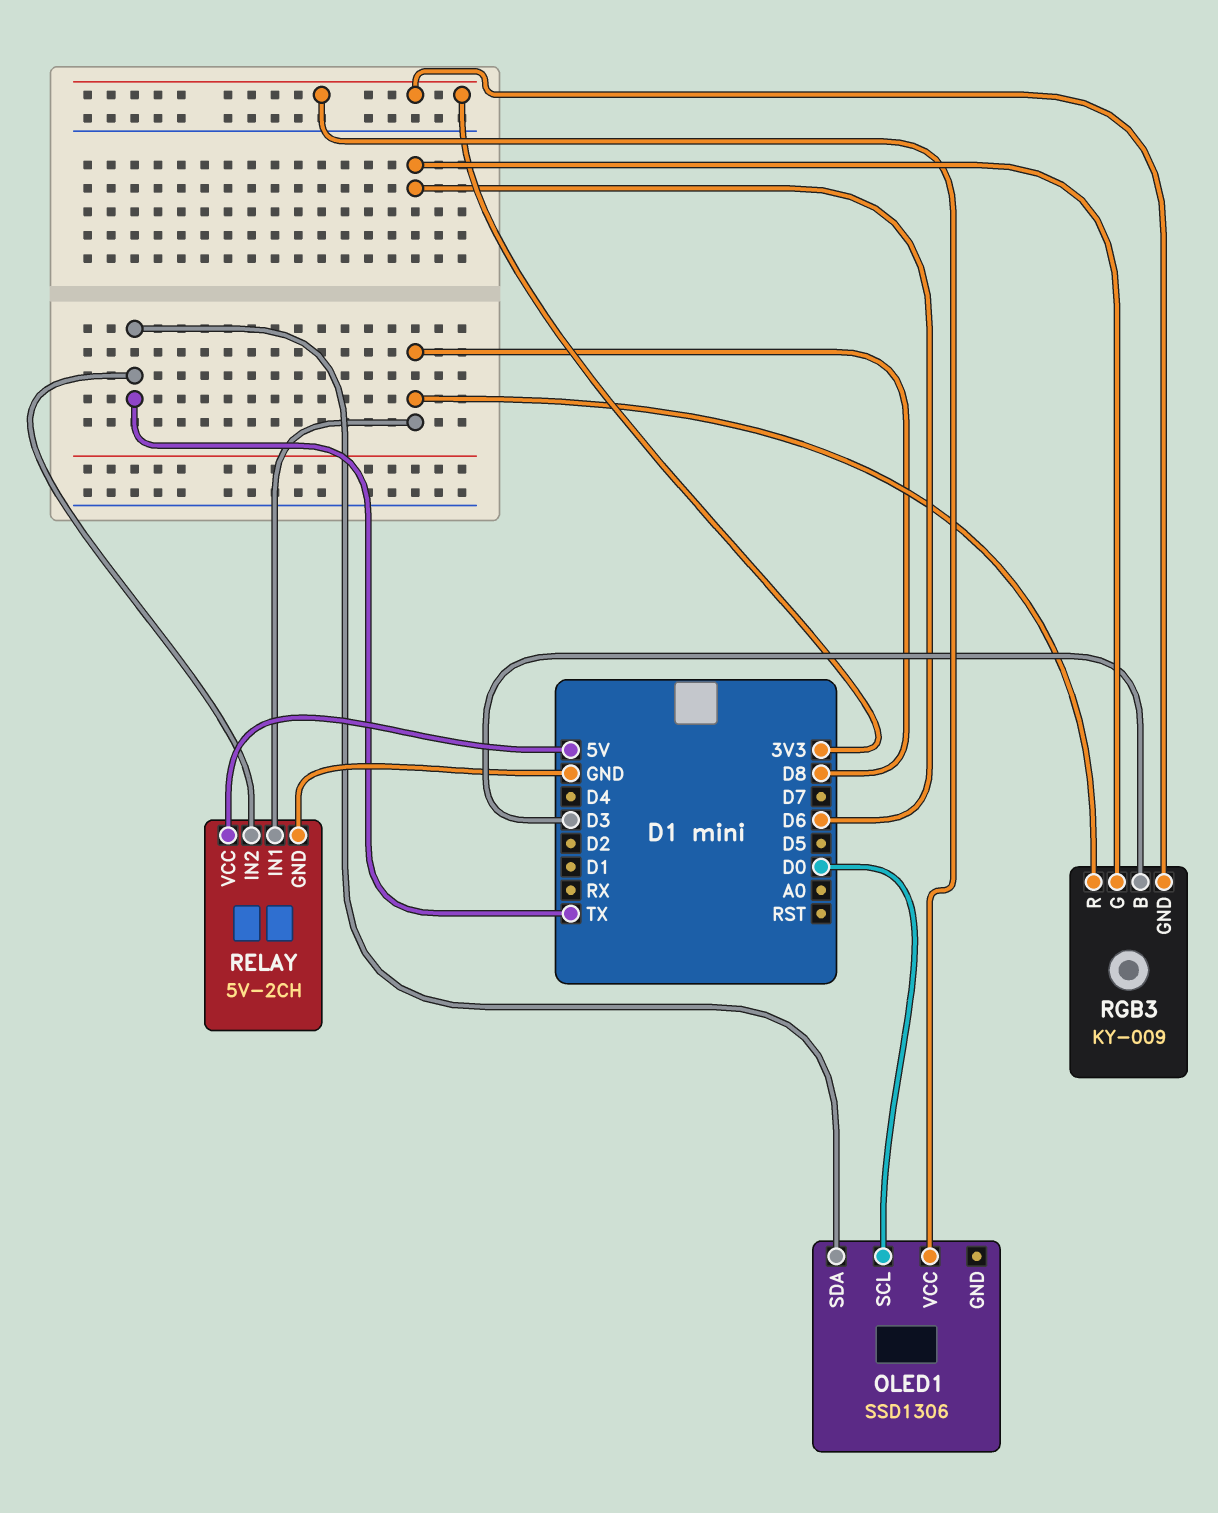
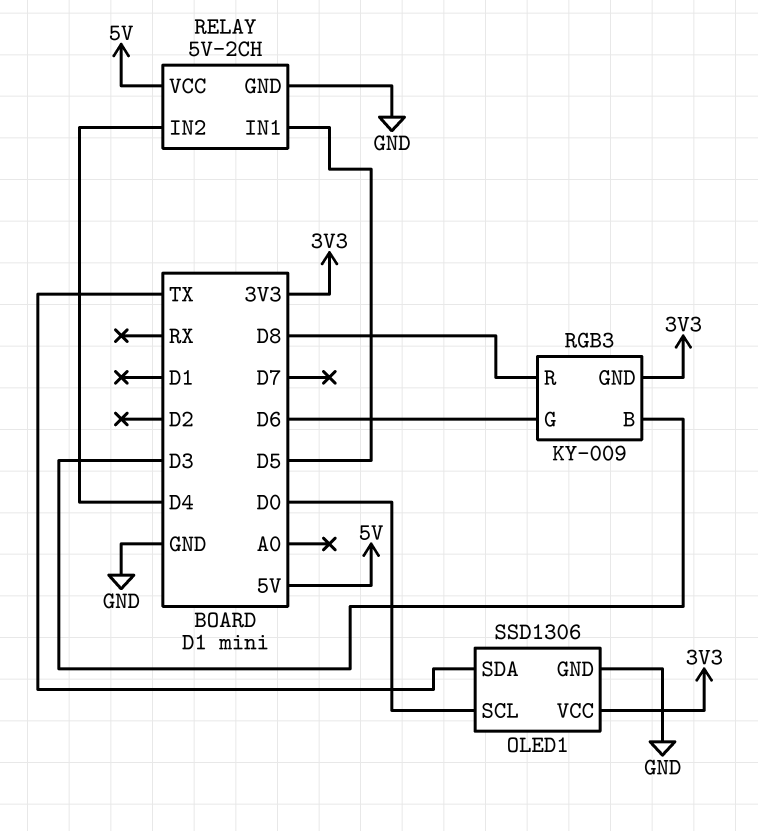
OLED1 pin GND: none -> GND
RELAY pin IN1: D8 -> D5
RELAY pin IN2: TX -> D4

